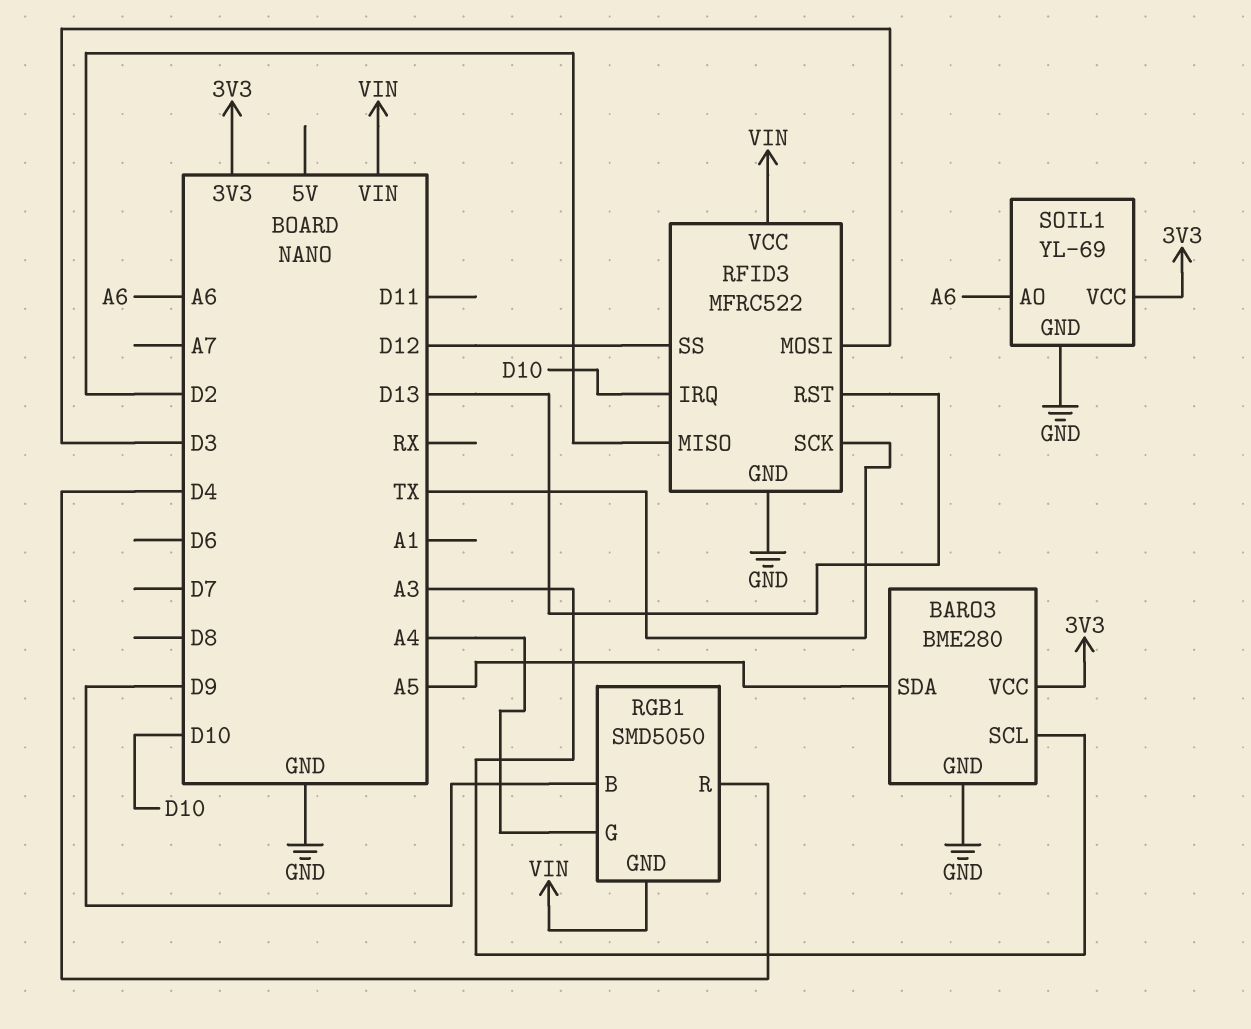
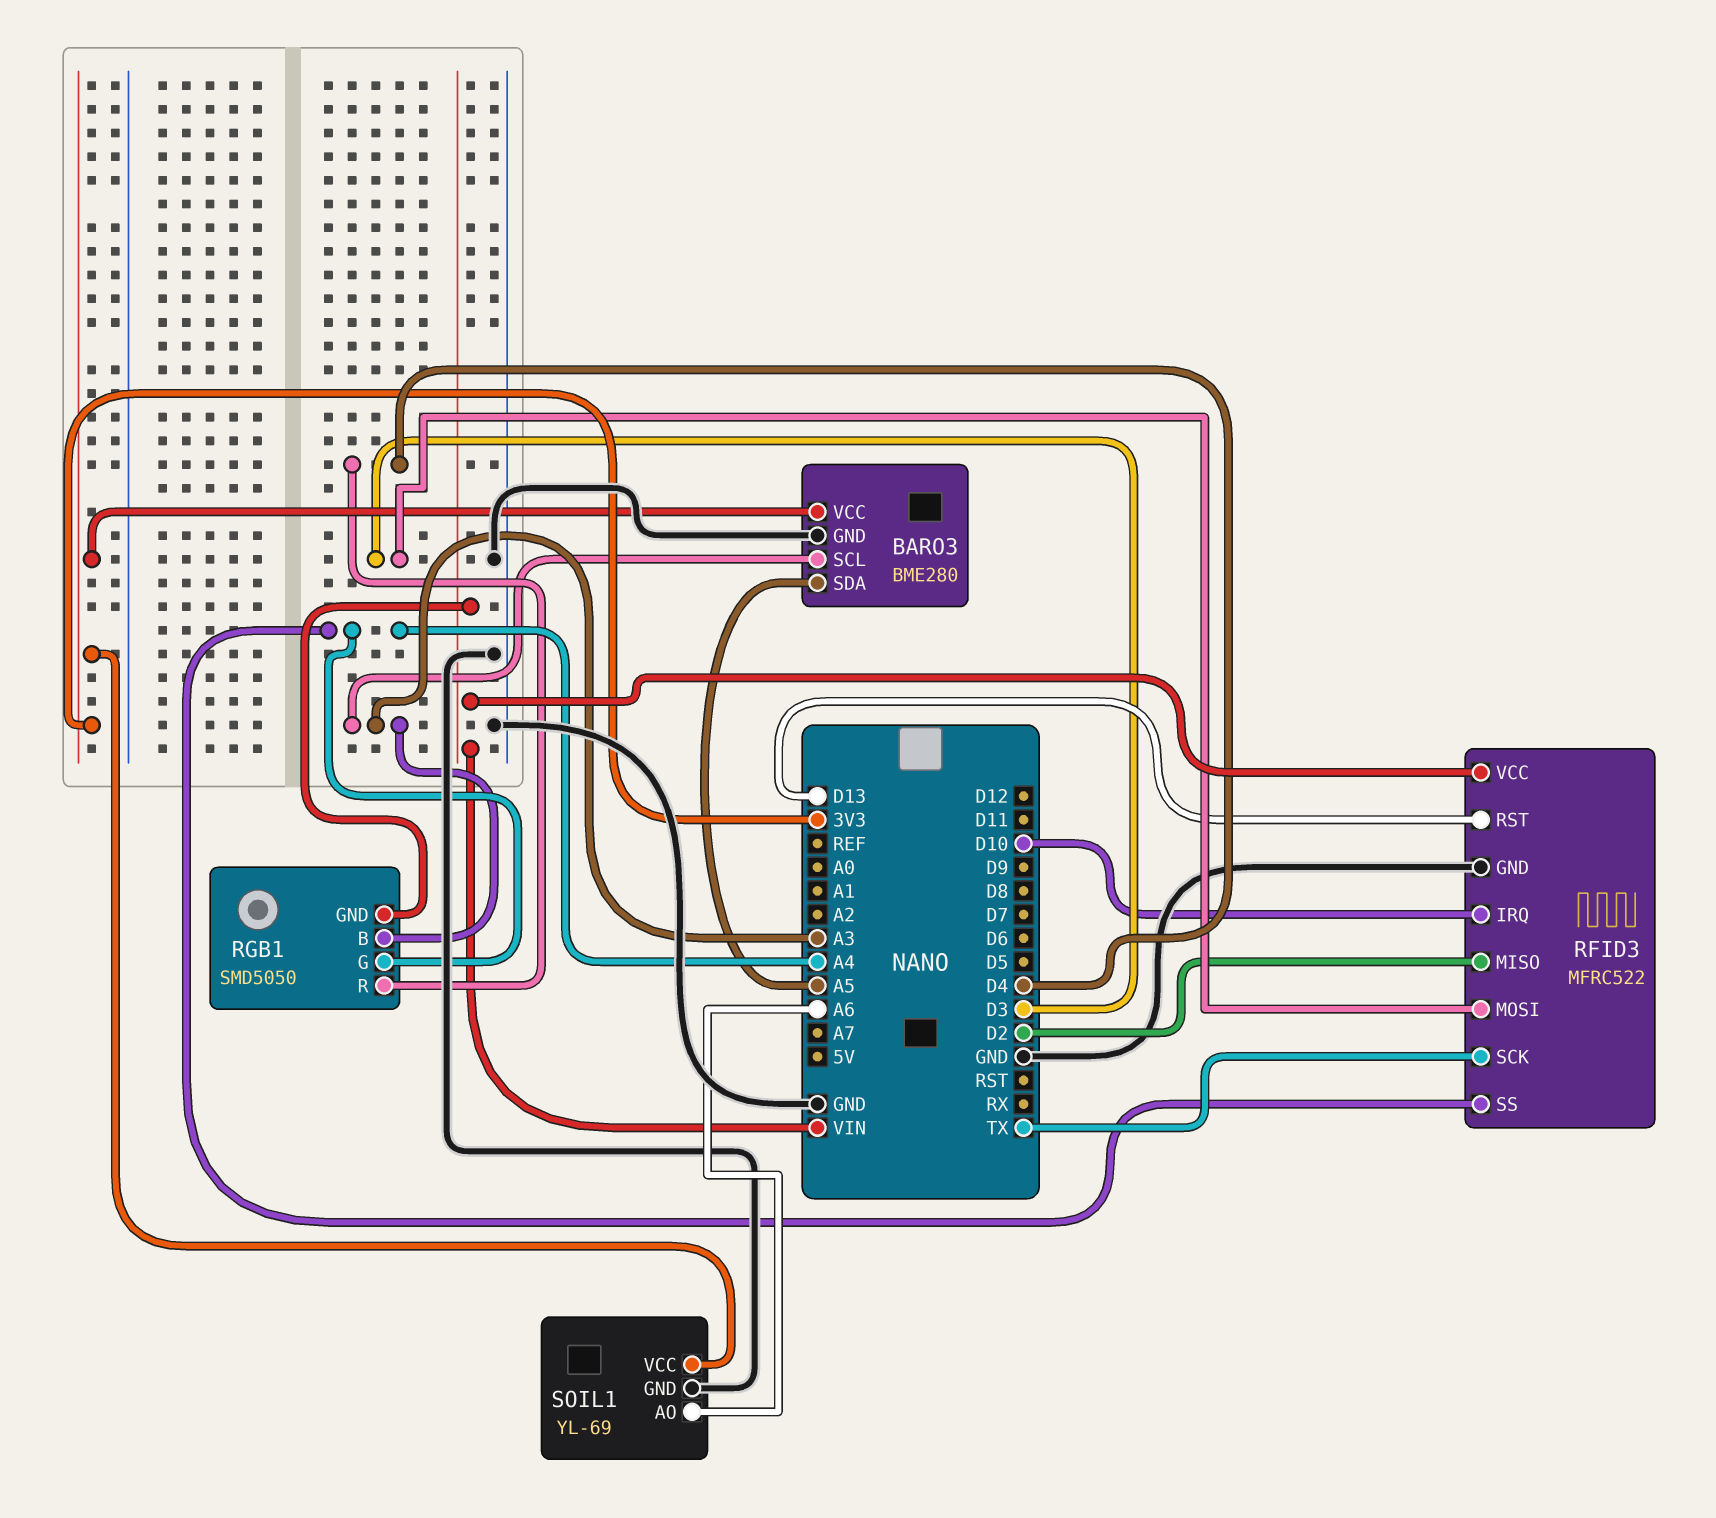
RFID3 pin SS: D12 -> A4
RGB1 pin B: D9 -> A3

